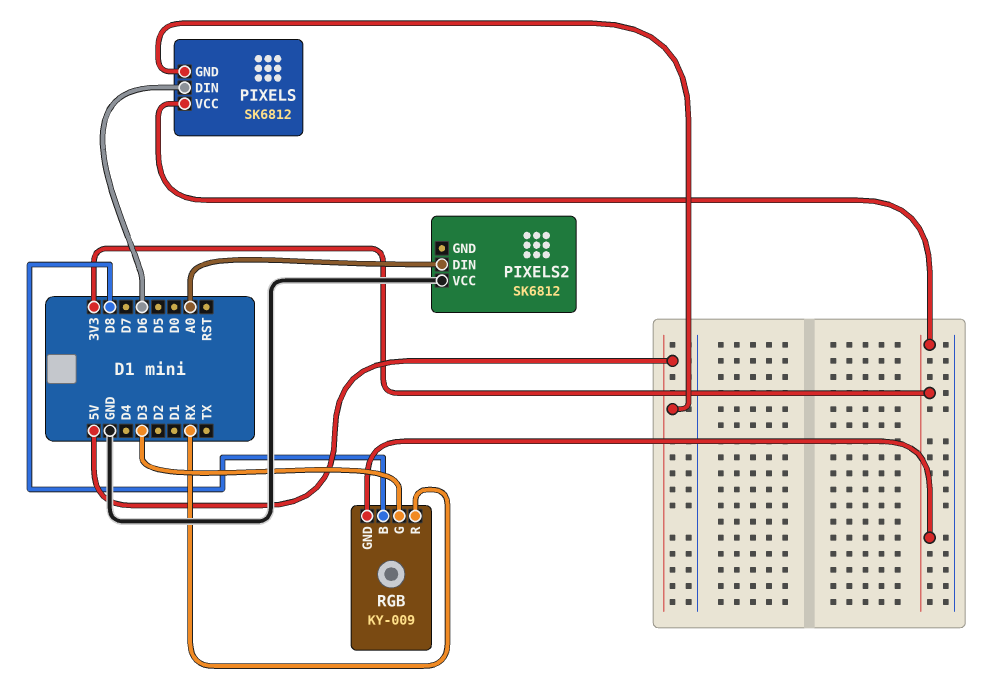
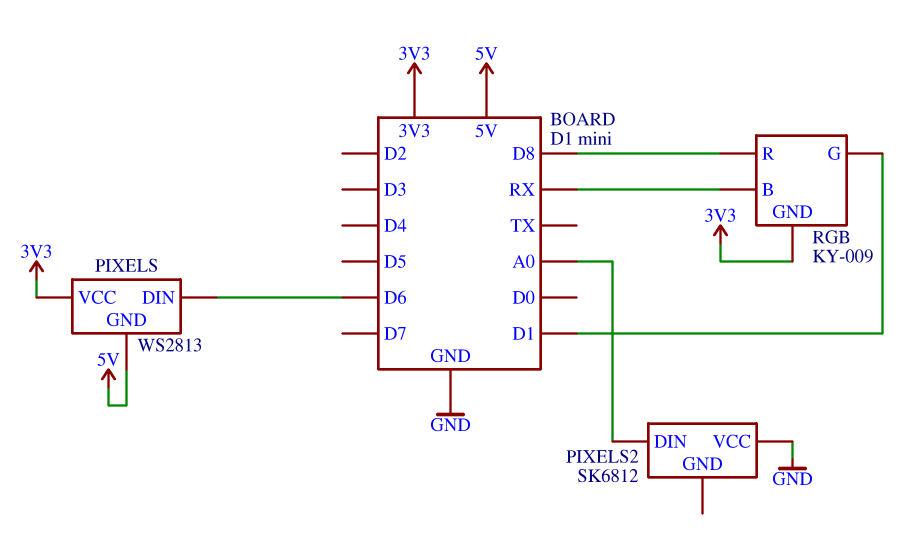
PIXELS: SK6812 -> WS2813
RGB pin B: D8 -> RX
RGB pin G: D3 -> D1
RGB pin R: RX -> D8

